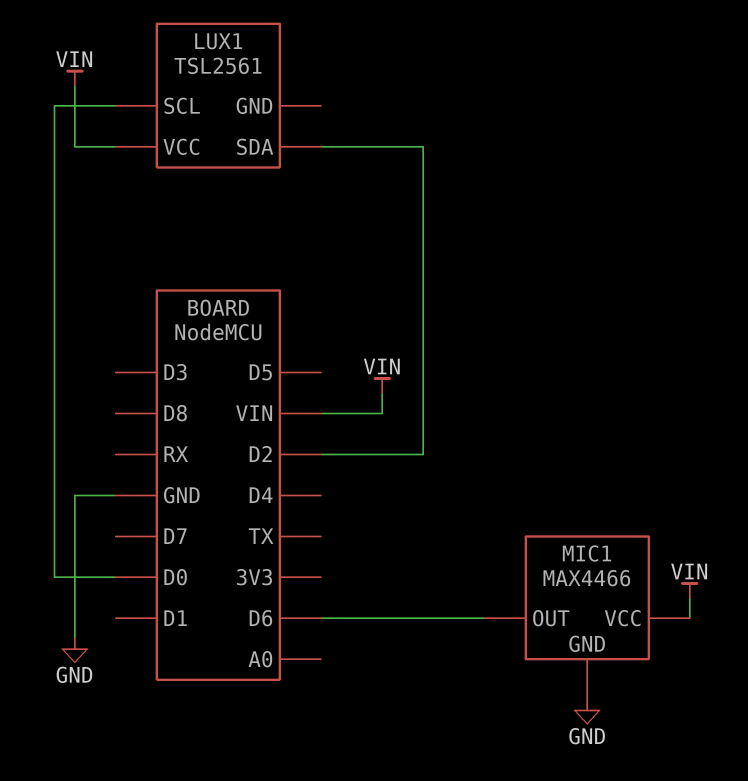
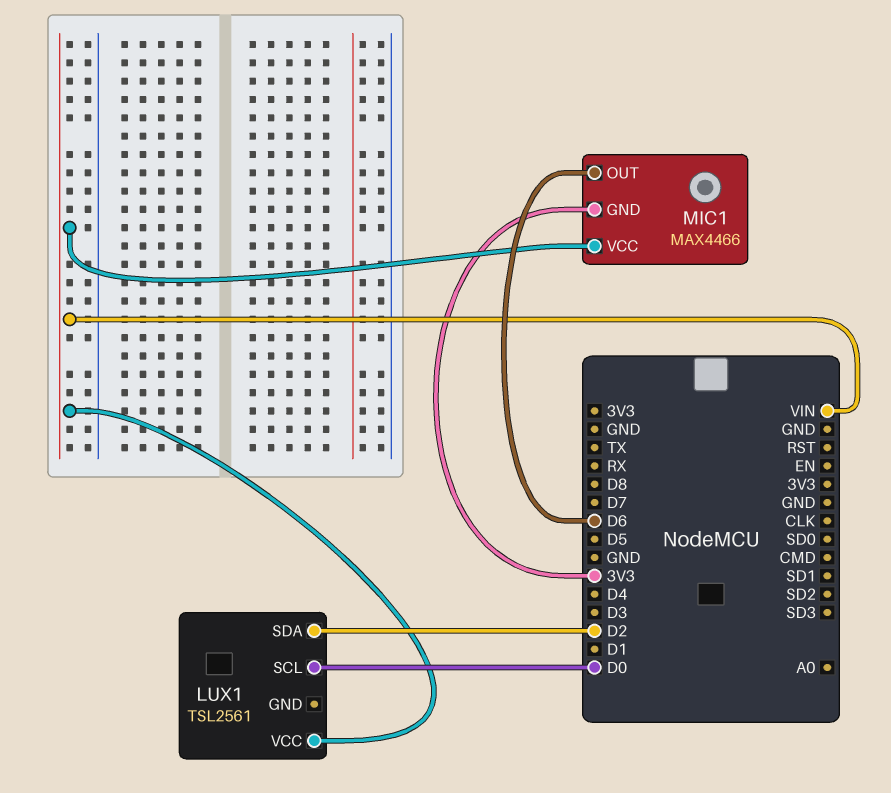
MIC1 pin GND: GND -> 3V3

